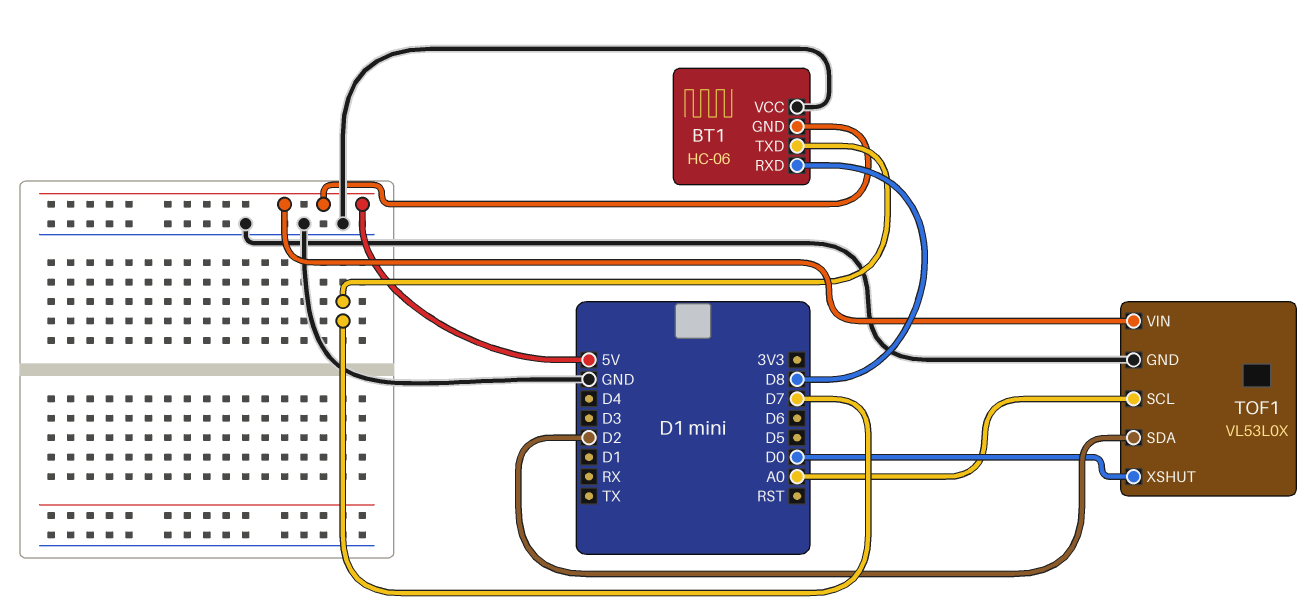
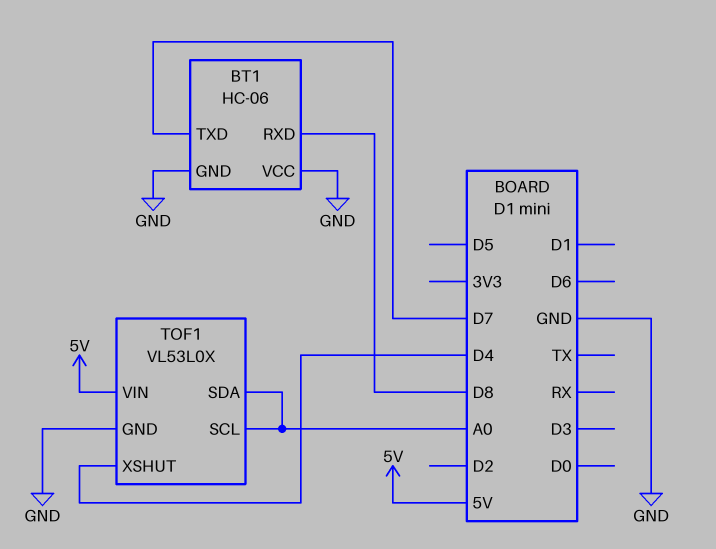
BT1 pin GND: 5V -> GND
TOF1 pin SDA: D2 -> A0
TOF1 pin XSHUT: D0 -> D4

